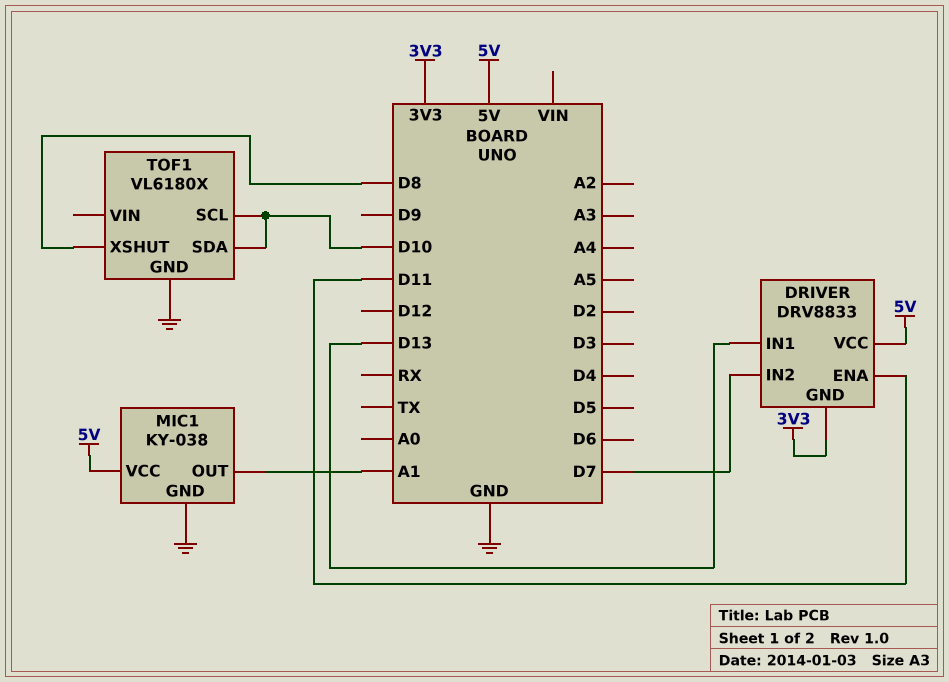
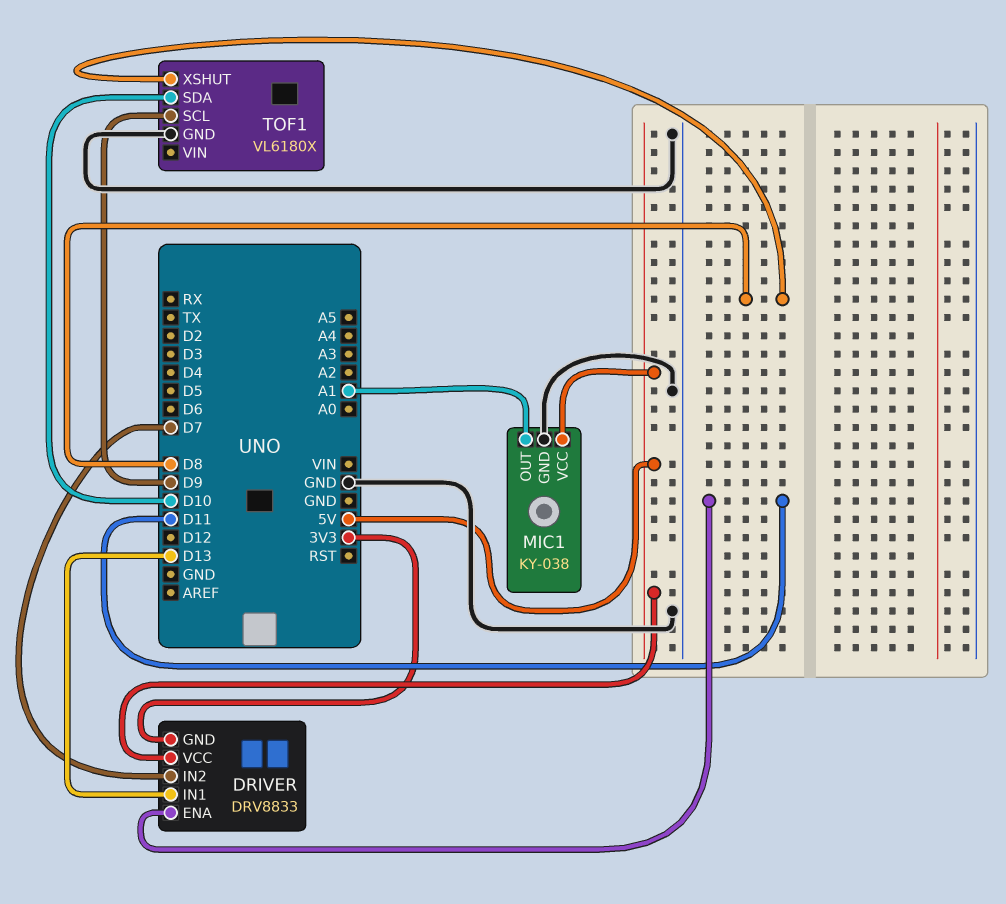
TOF1 pin SCL: D10 -> D9

